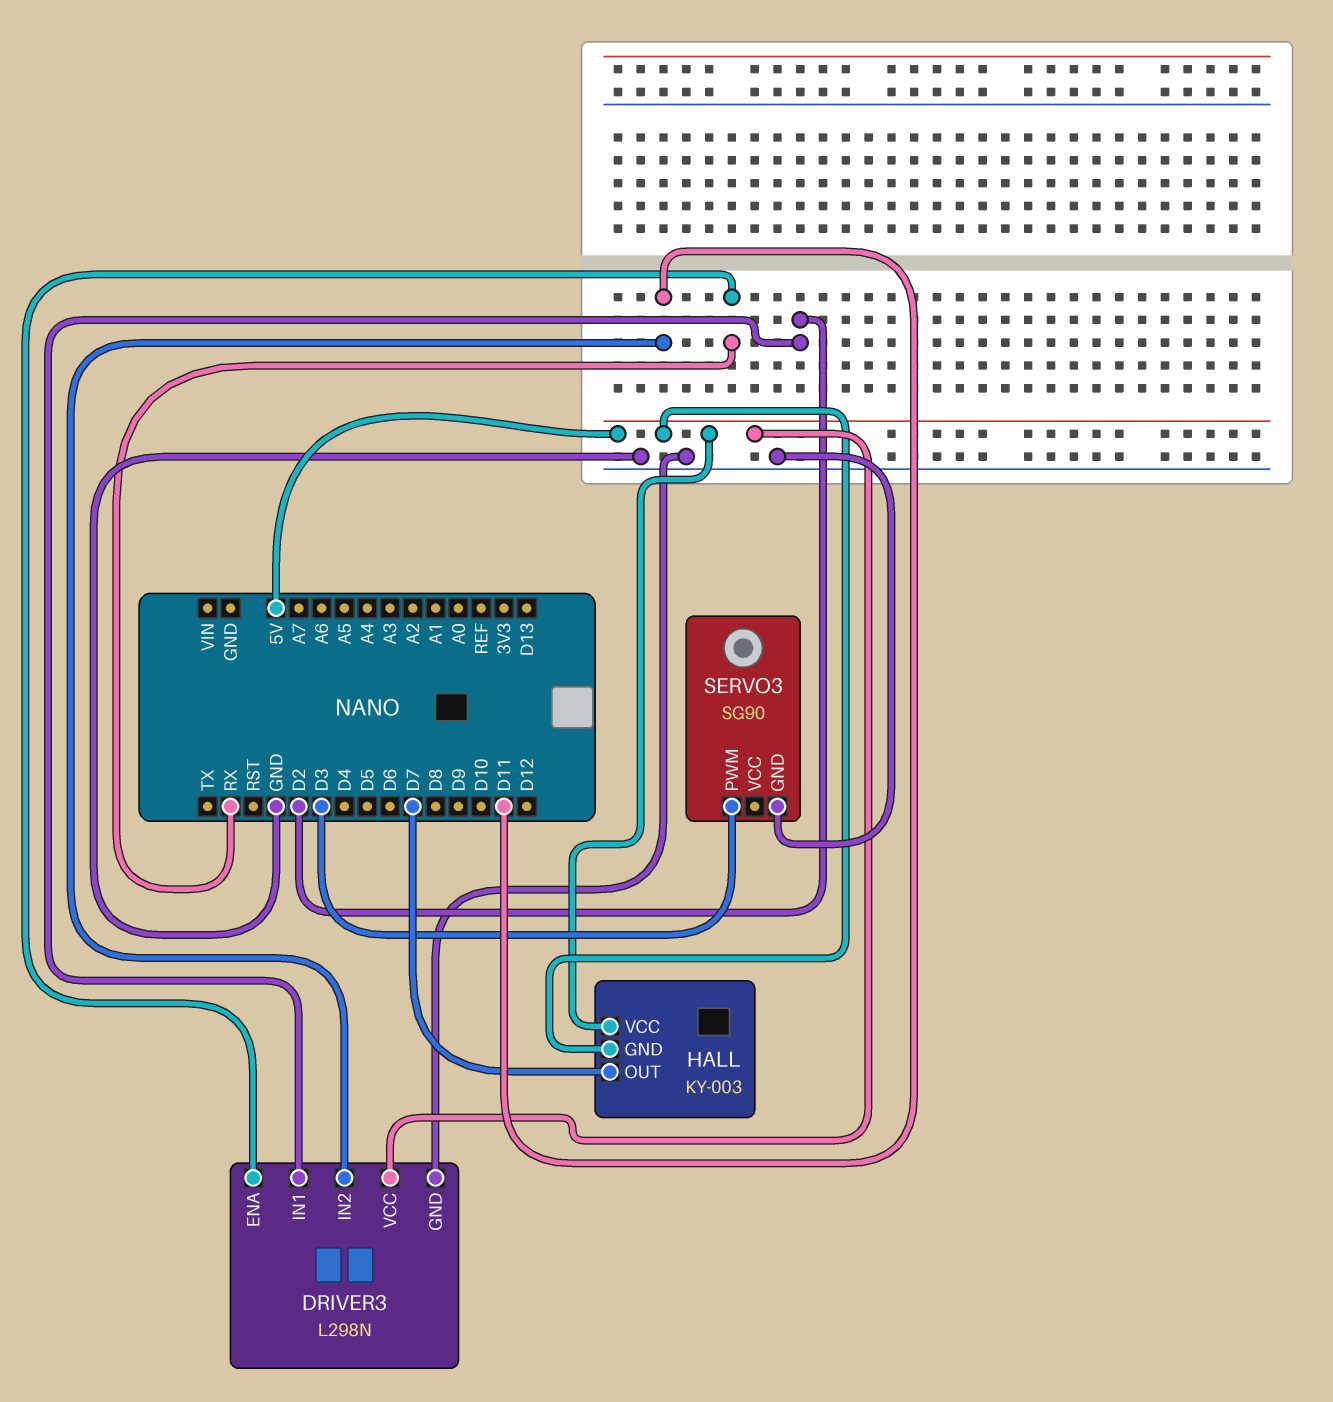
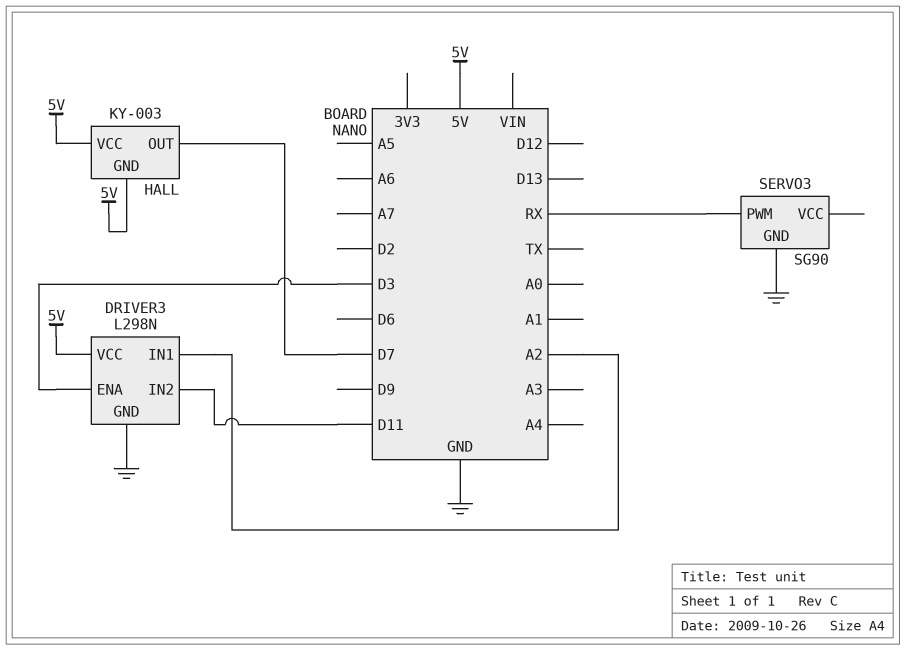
DRIVER3 pin ENA: RX -> D3
DRIVER3 pin IN1: D2 -> A2
SERVO3 pin PWM: D3 -> RX

